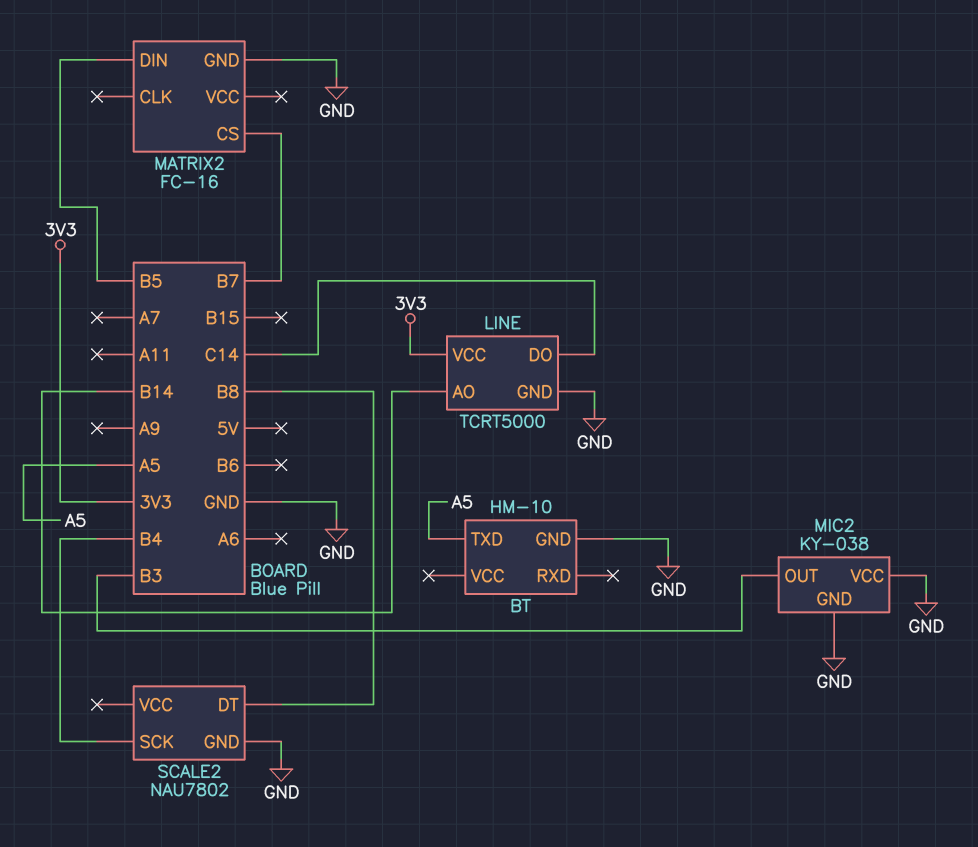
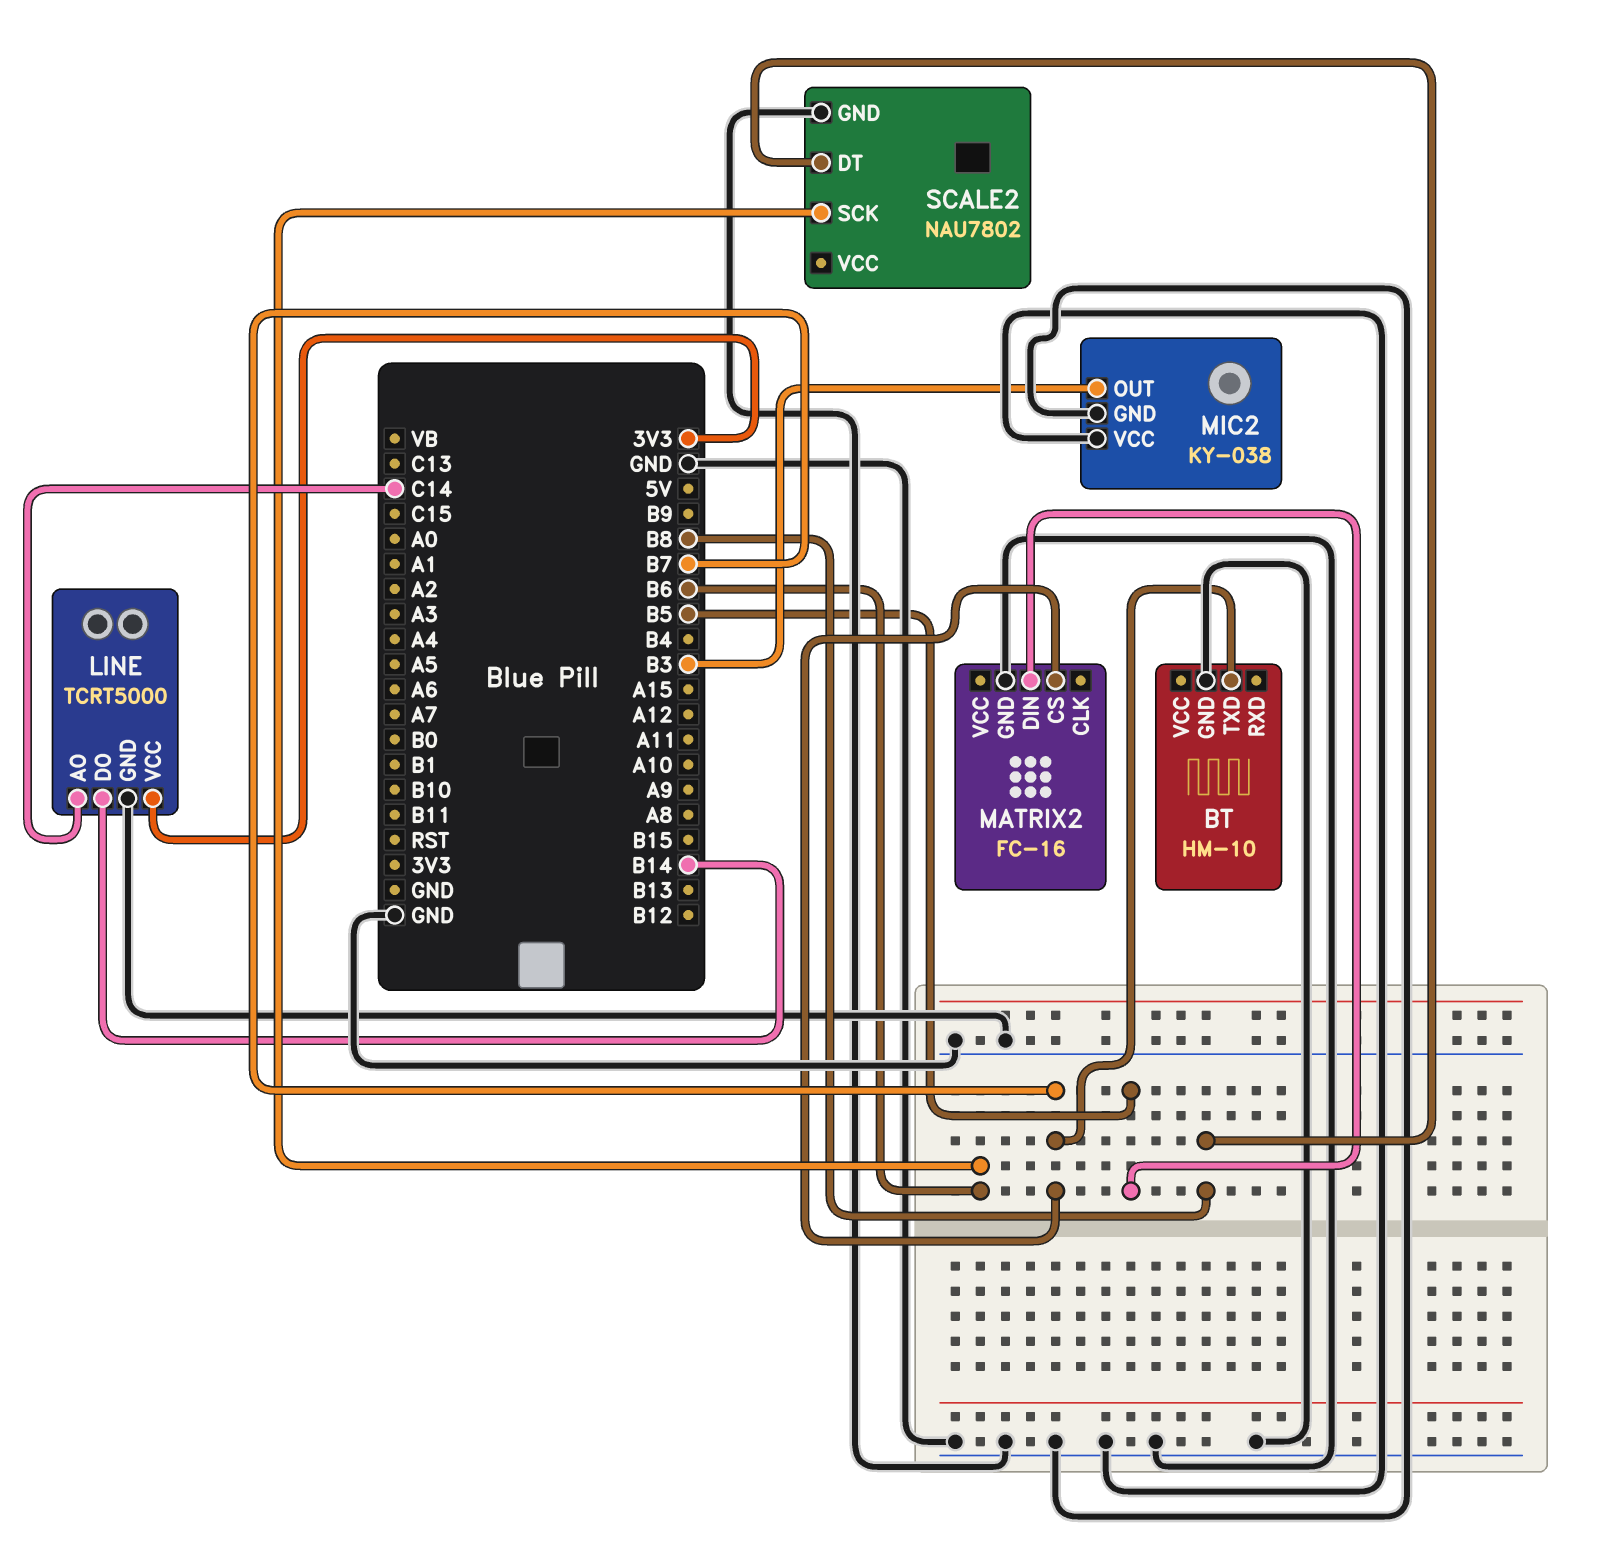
BT pin TXD: A5 -> B7
LINE pin AO: B14 -> C14
LINE pin DO: C14 -> B14
SCALE2 pin SCK: B4 -> B6

